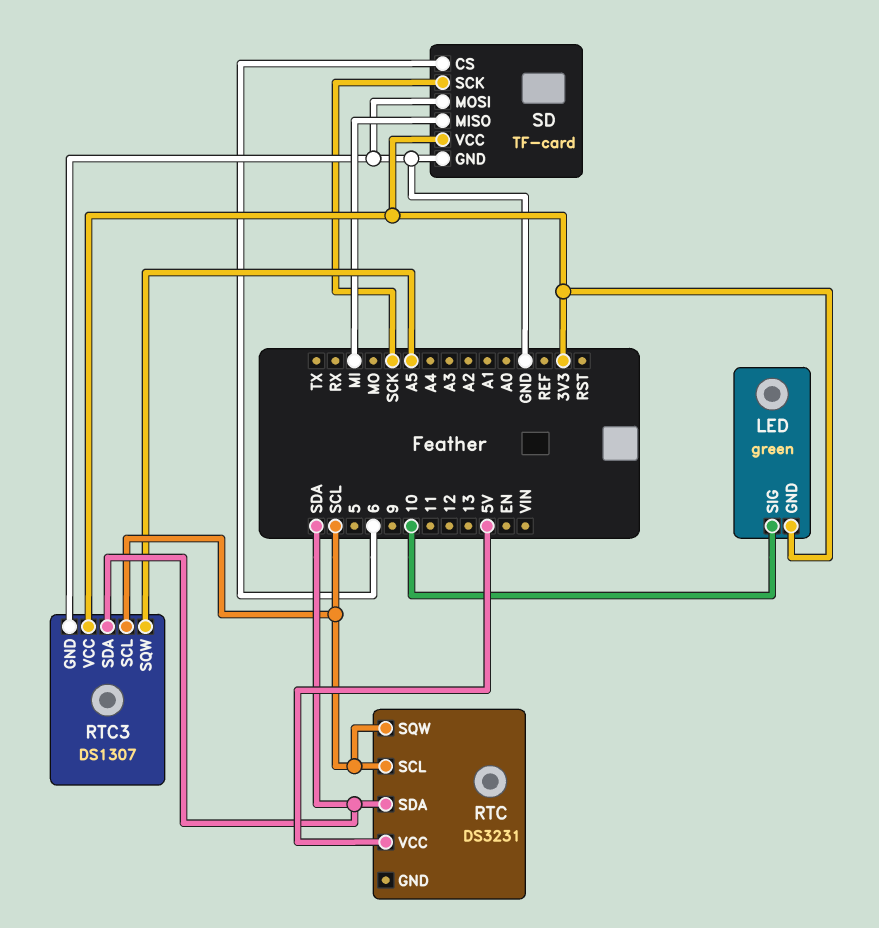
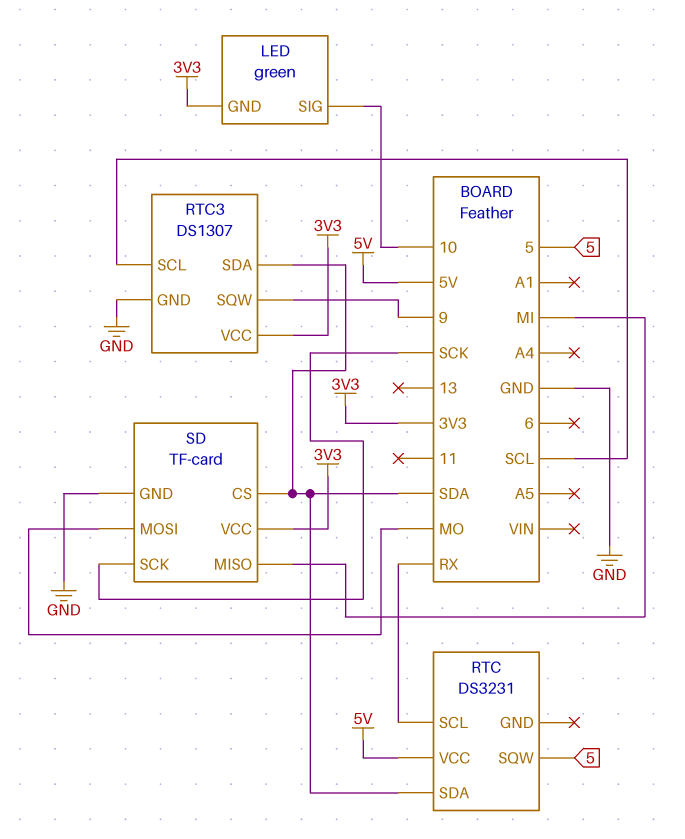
RTC pin SCL: SCL -> RX
RTC pin SQW: SCL -> 5
RTC3 pin SQW: A5 -> 9
SD pin CS: 6 -> SDA
SD pin MOSI: GND -> MO

